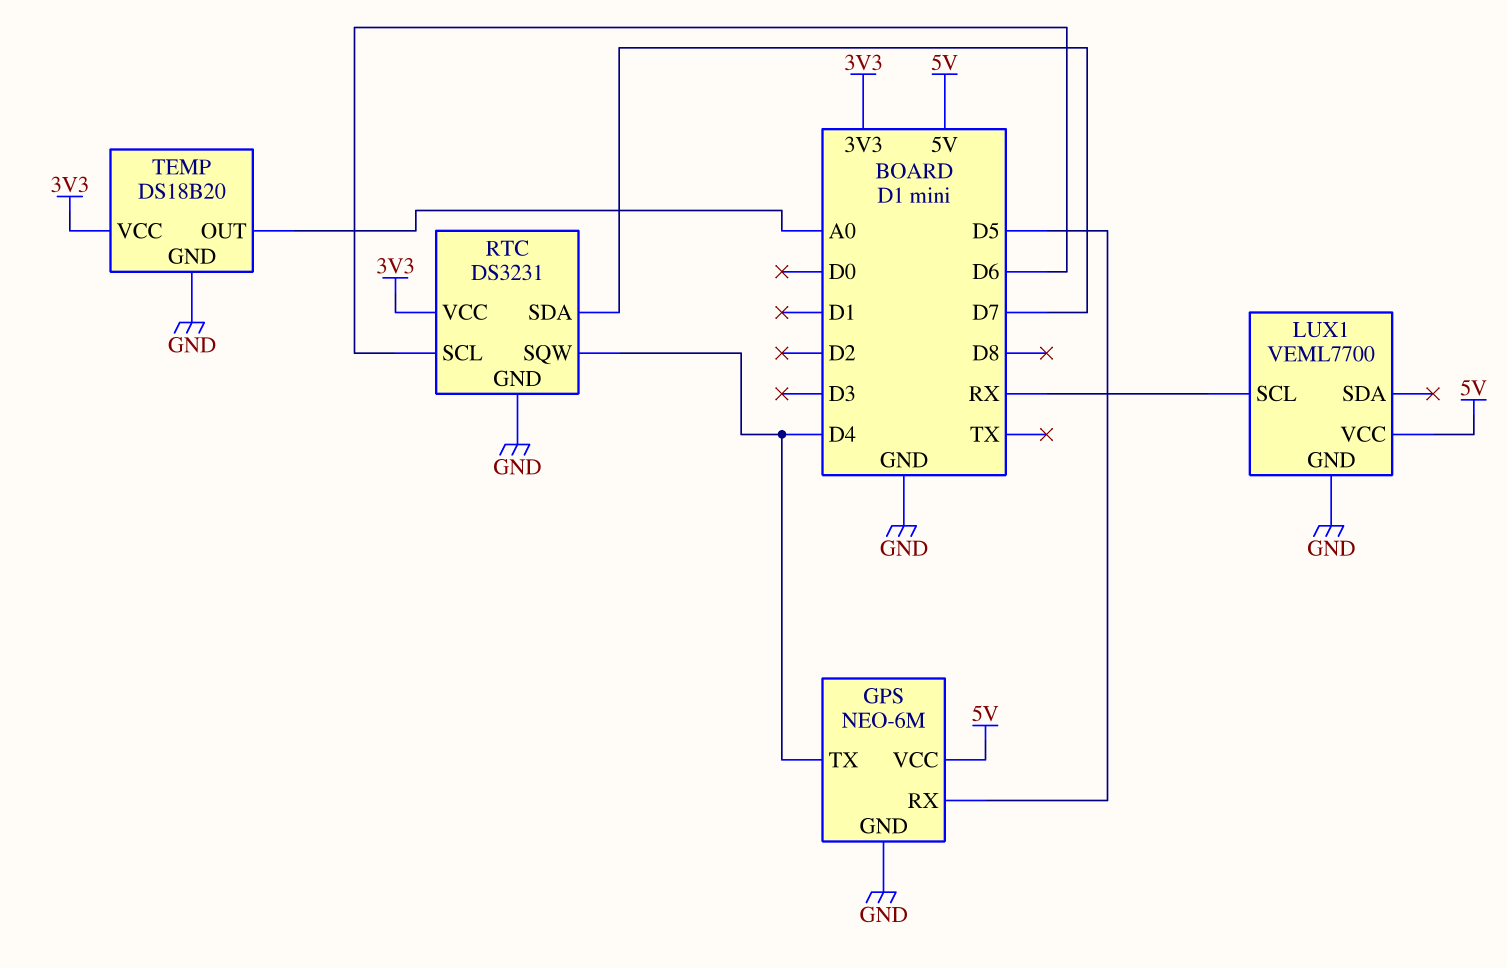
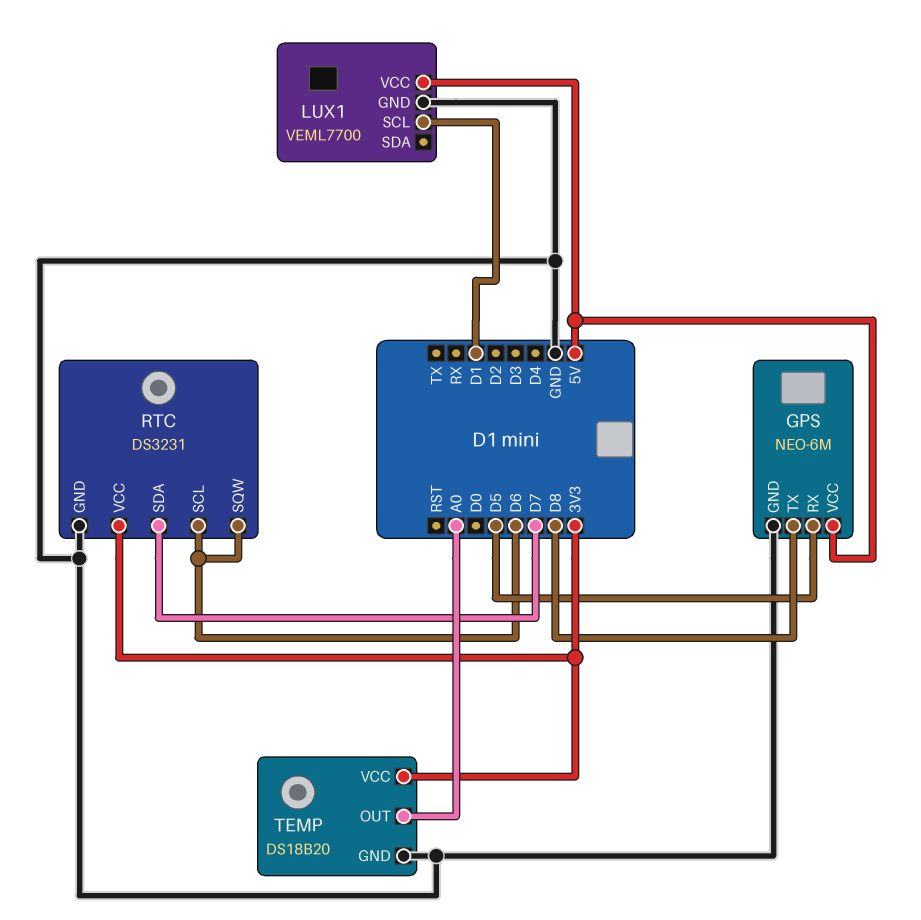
GPS pin TX: D4 -> D8
LUX1 pin SCL: RX -> D1
RTC pin SQW: D4 -> D6

